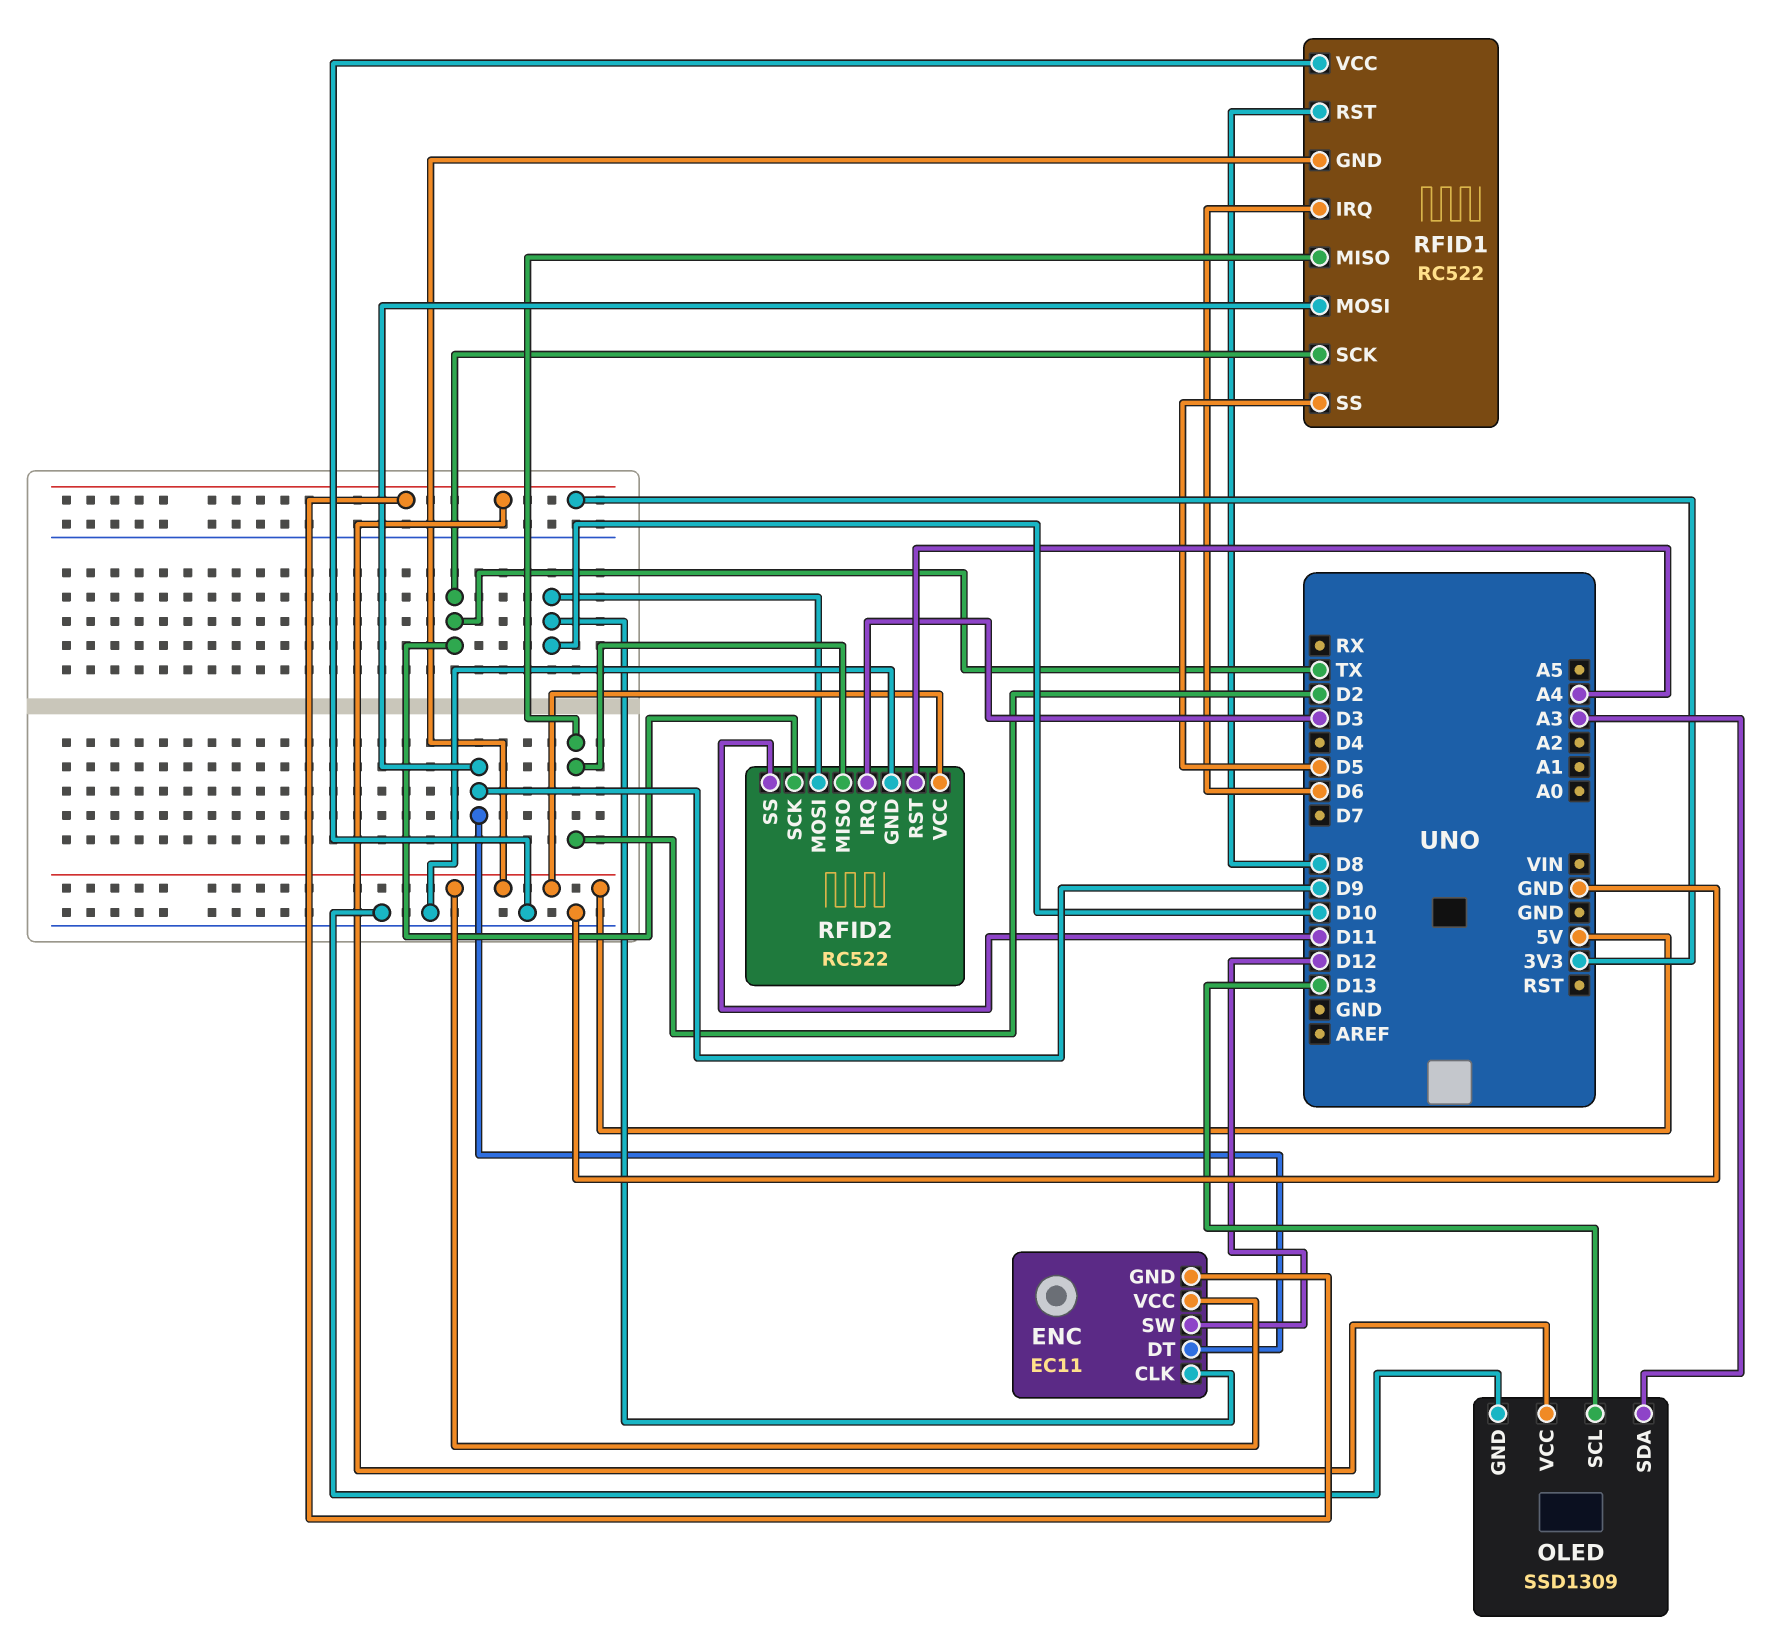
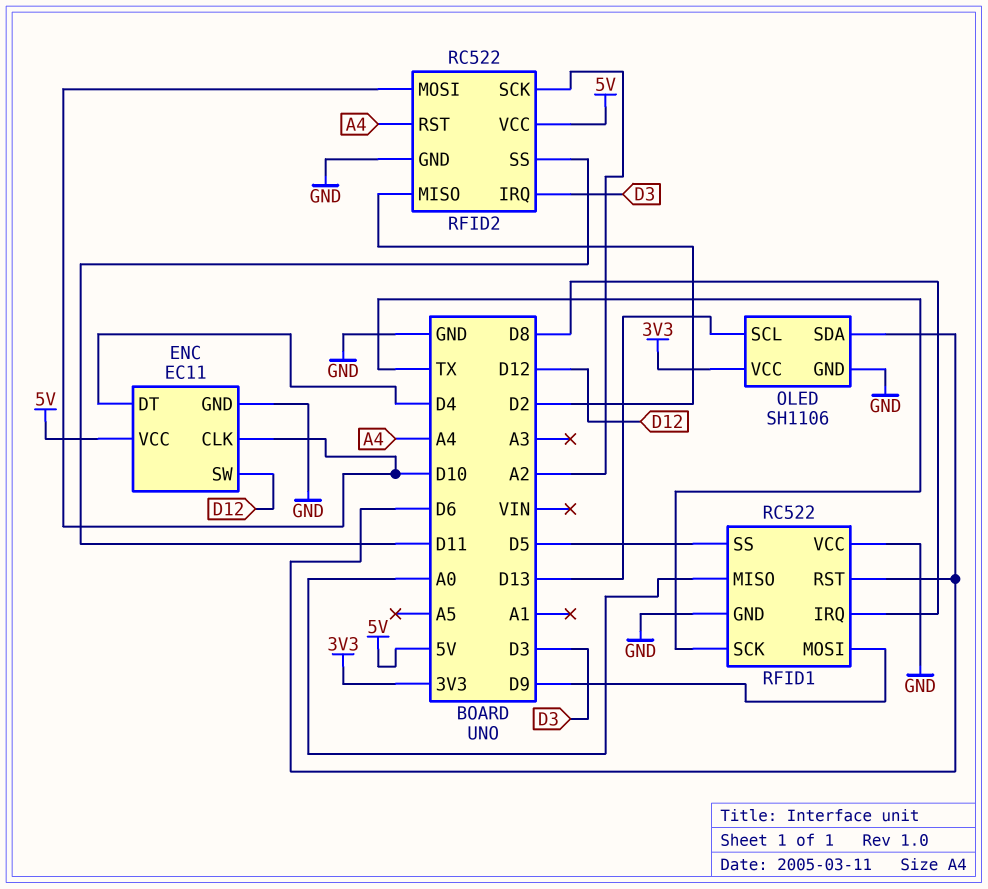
ENC pin DT: D9 -> D4
ENC pin GND: 3V3 -> GND
OLED: SSD1309 -> SH1106
OLED pin SDA: A3 -> D6
RFID1 pin GND: 5V -> GND
RFID1 pin IRQ: D6 -> D8
RFID1 pin MISO: D2 -> A0
RFID1 pin RST: D8 -> D6
RFID2 pin SCK: TX -> A2

